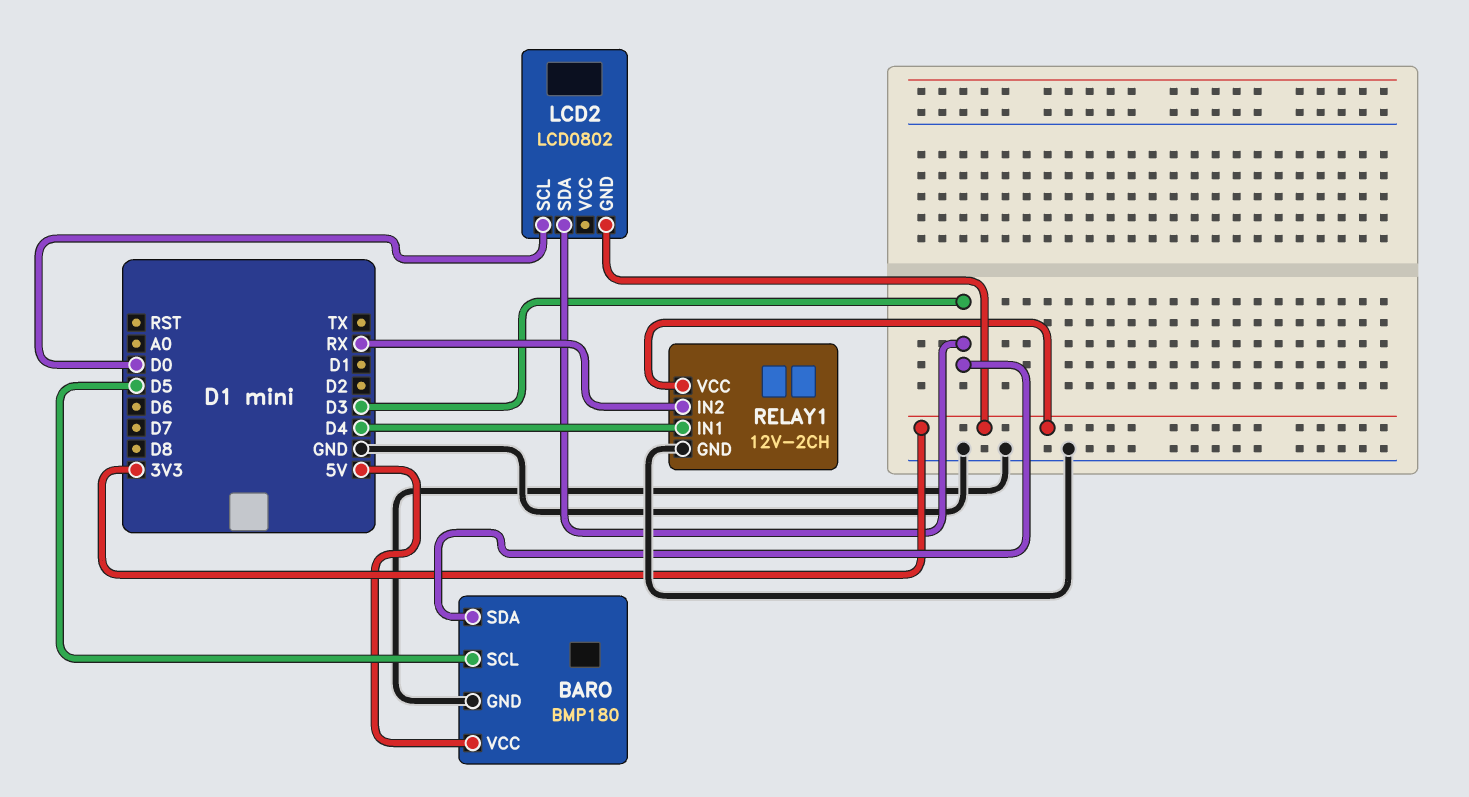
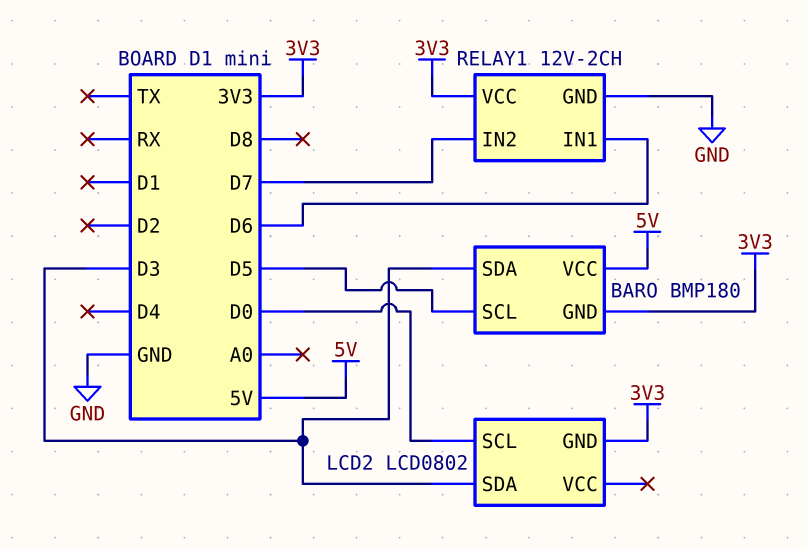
BARO pin GND: GND -> 3V3
RELAY1 pin IN1: D4 -> D6
RELAY1 pin IN2: RX -> D7

